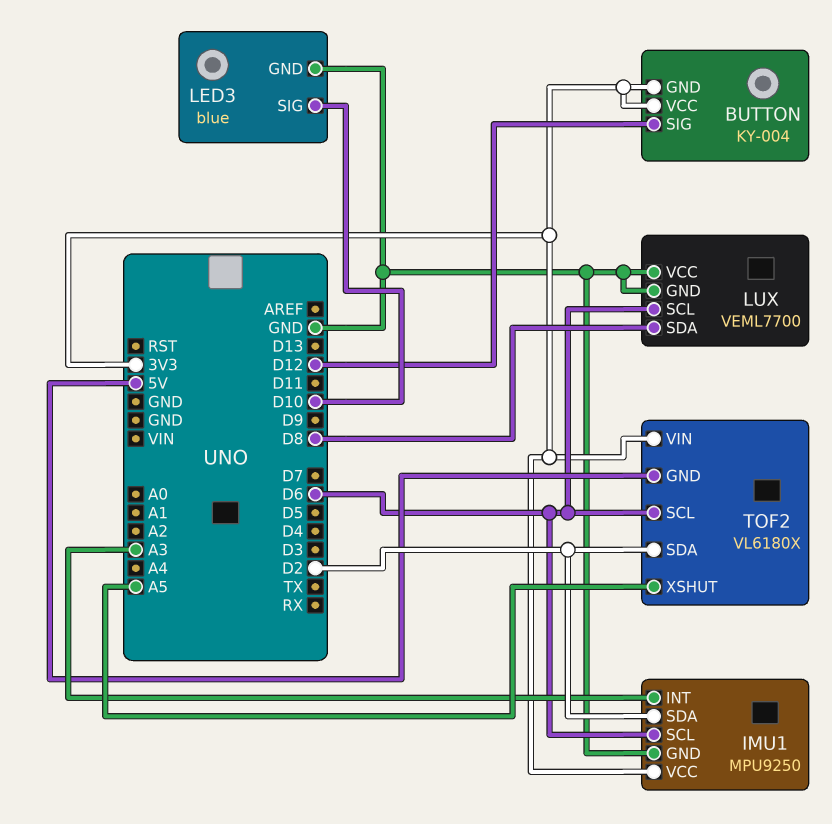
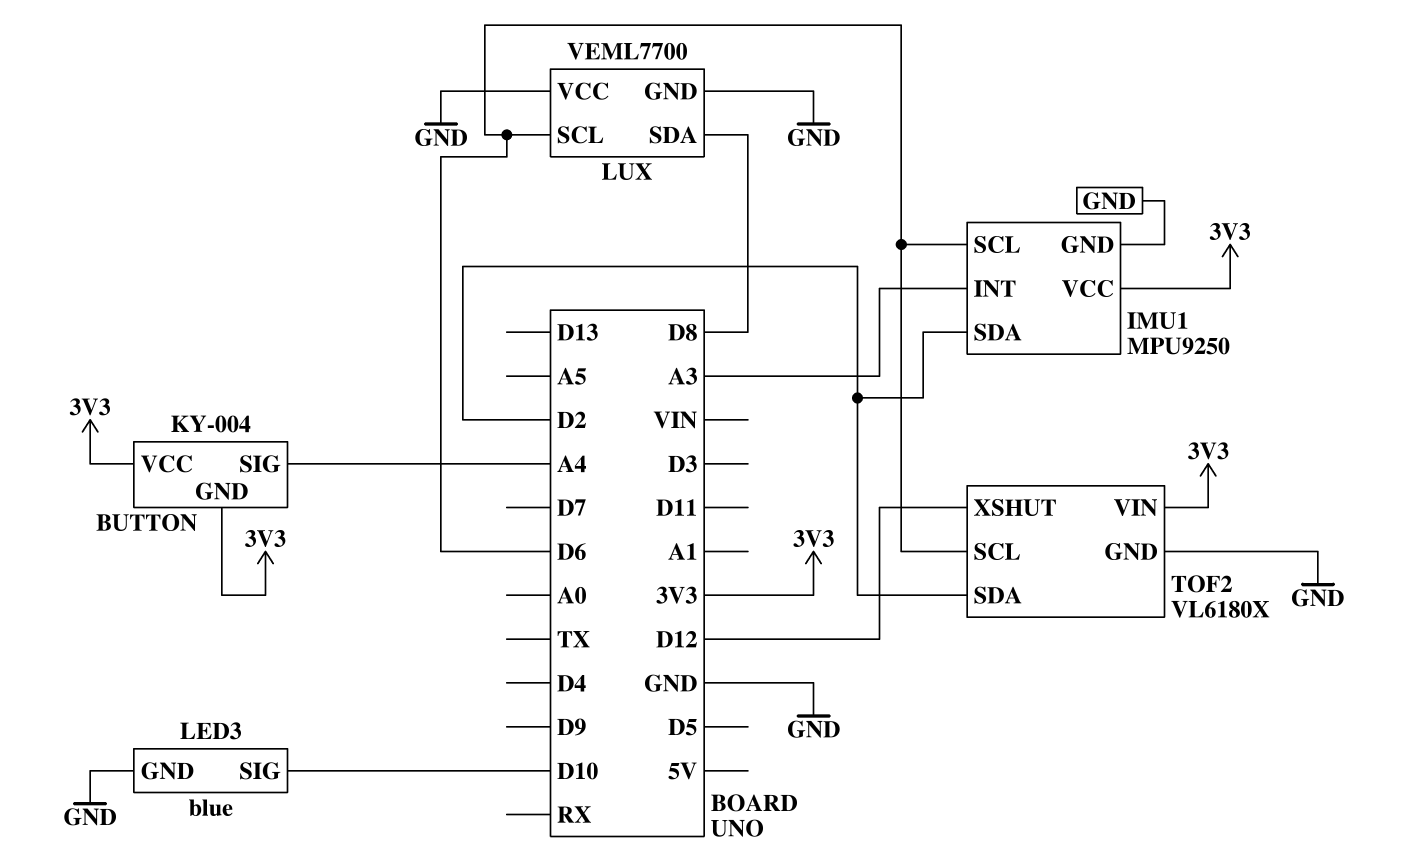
BUTTON pin SIG: D12 -> A4
TOF2 pin GND: 5V -> GND
TOF2 pin XSHUT: A5 -> D12

